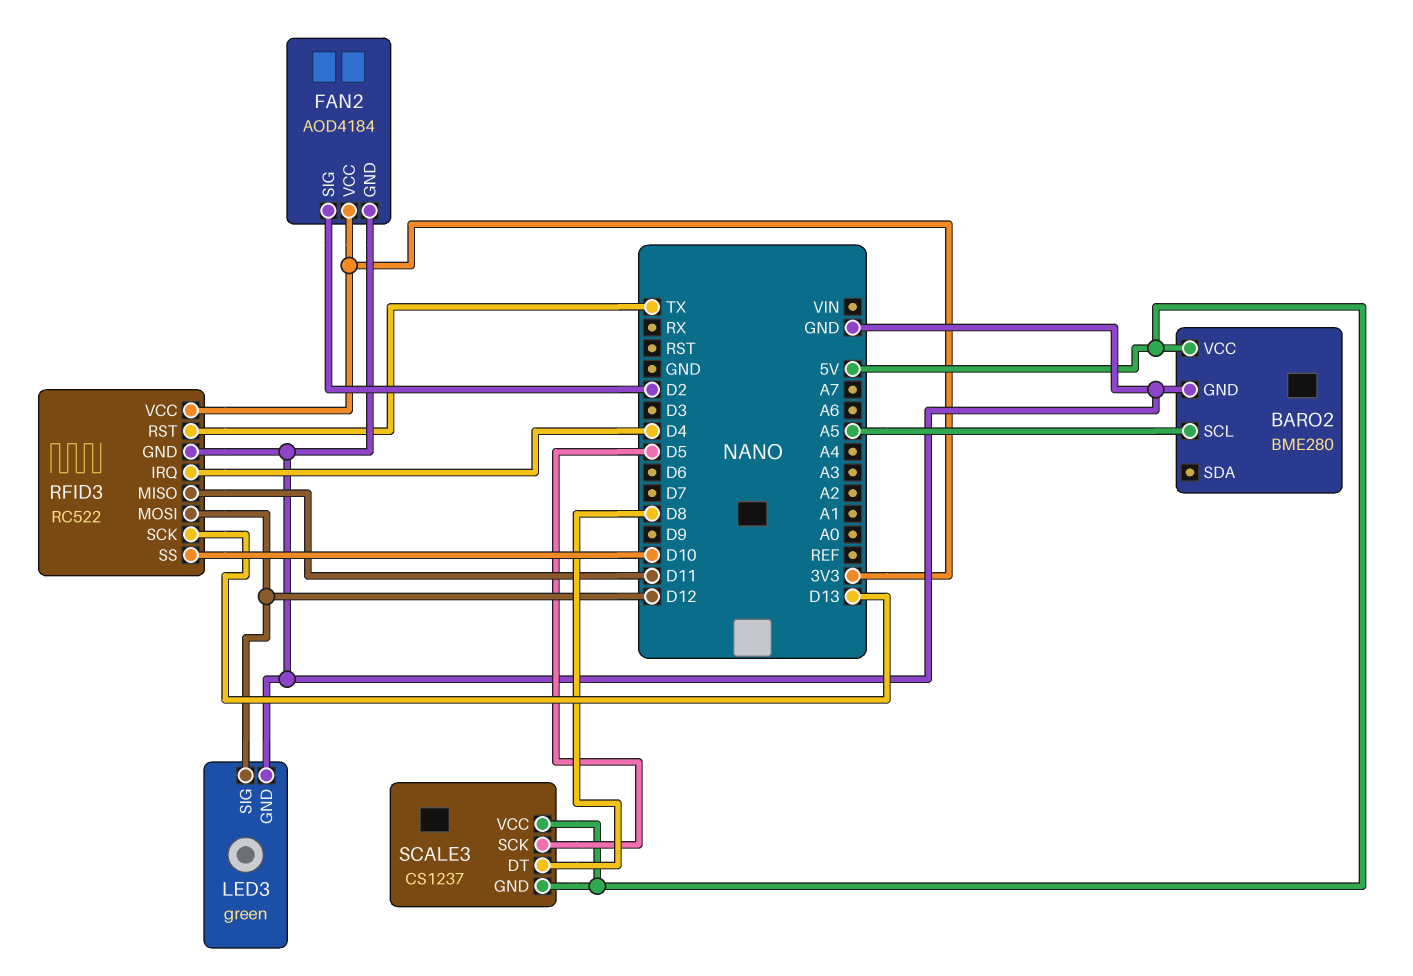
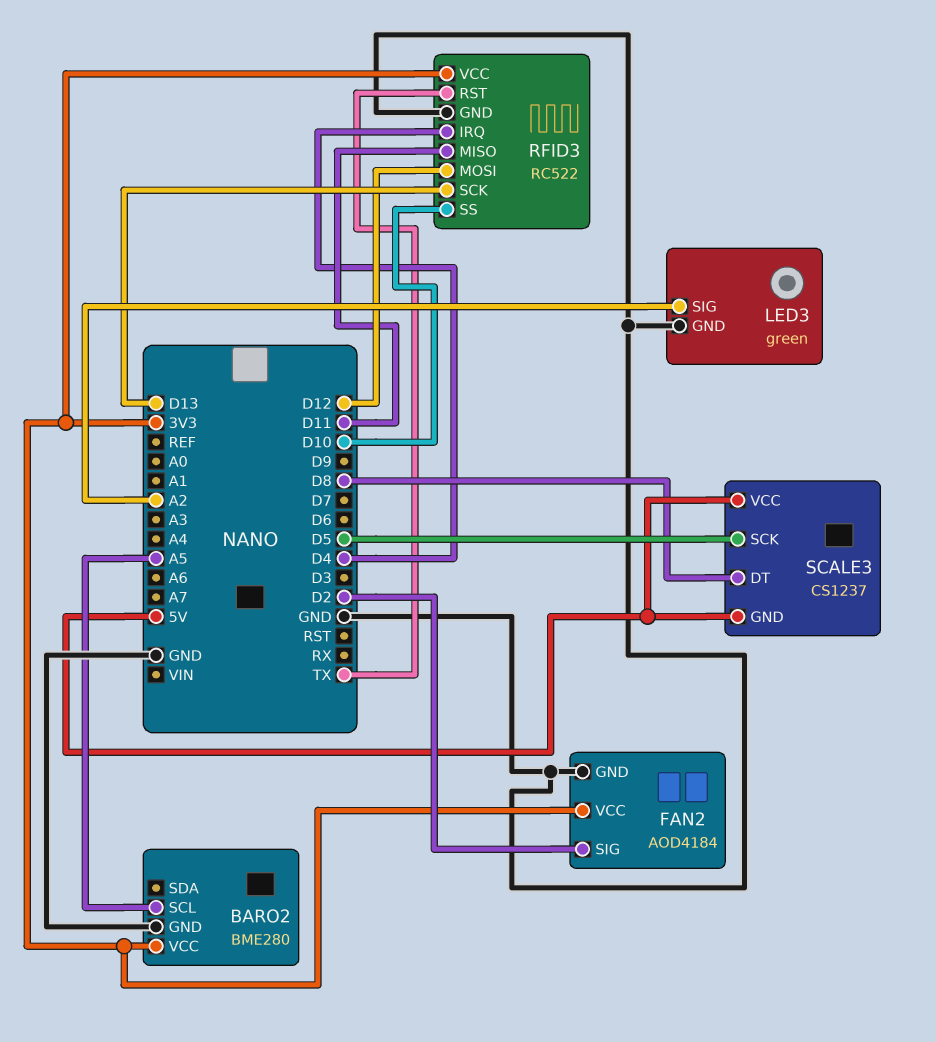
BARO2 pin VCC: 5V -> 3V3
LED3 pin SIG: D12 -> A2

